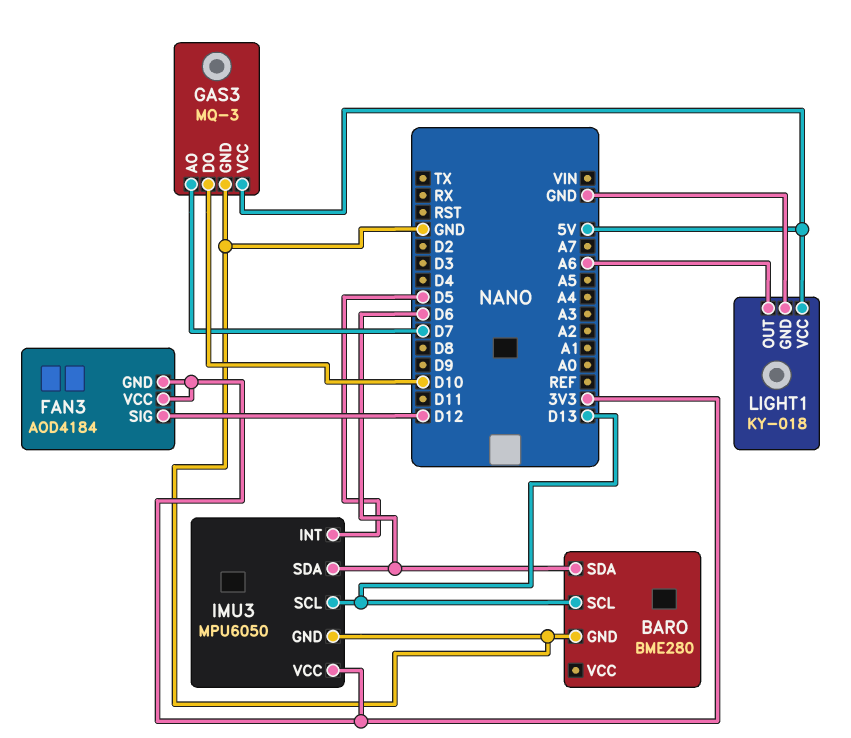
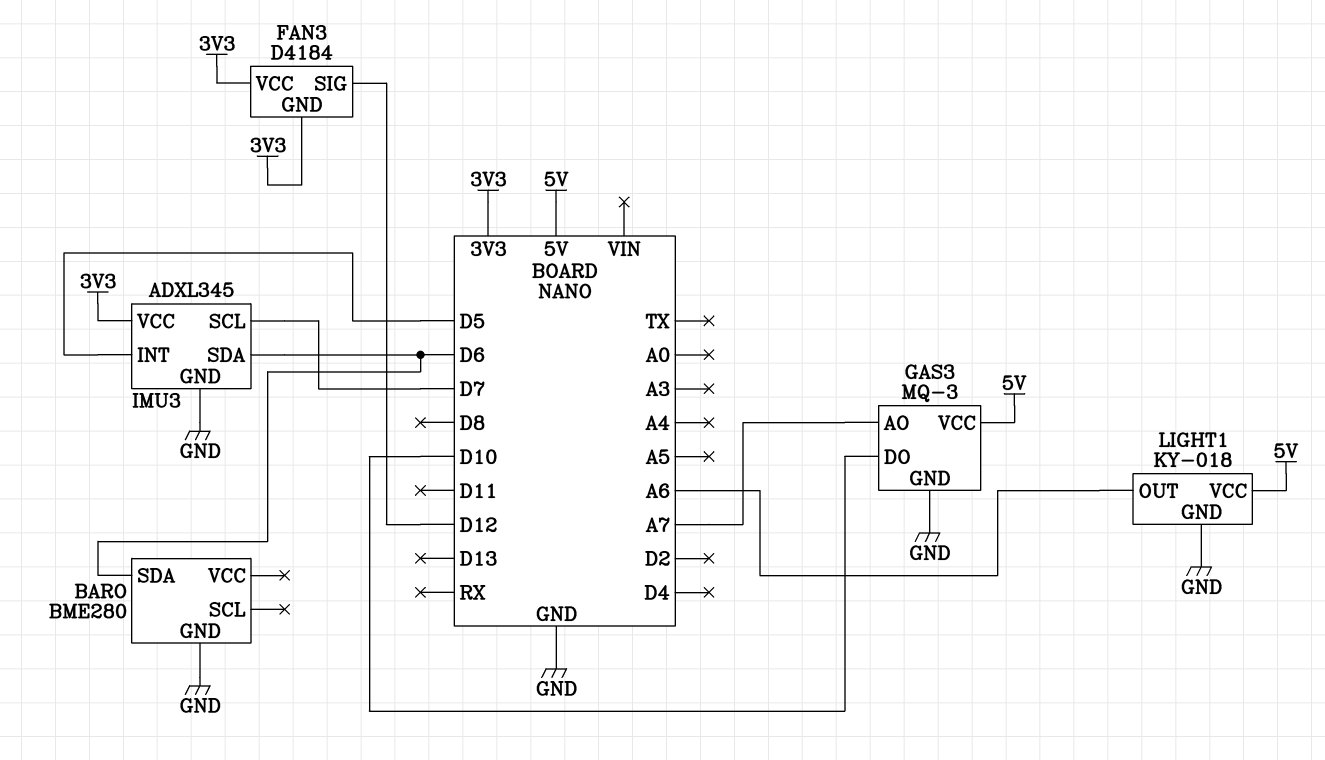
BARO pin SCL: D13 -> none
FAN3: AOD4184 -> D4184
GAS3 pin AO: D7 -> A7
IMU3: MPU6050 -> ADXL345
IMU3 pin SCL: D13 -> D7

